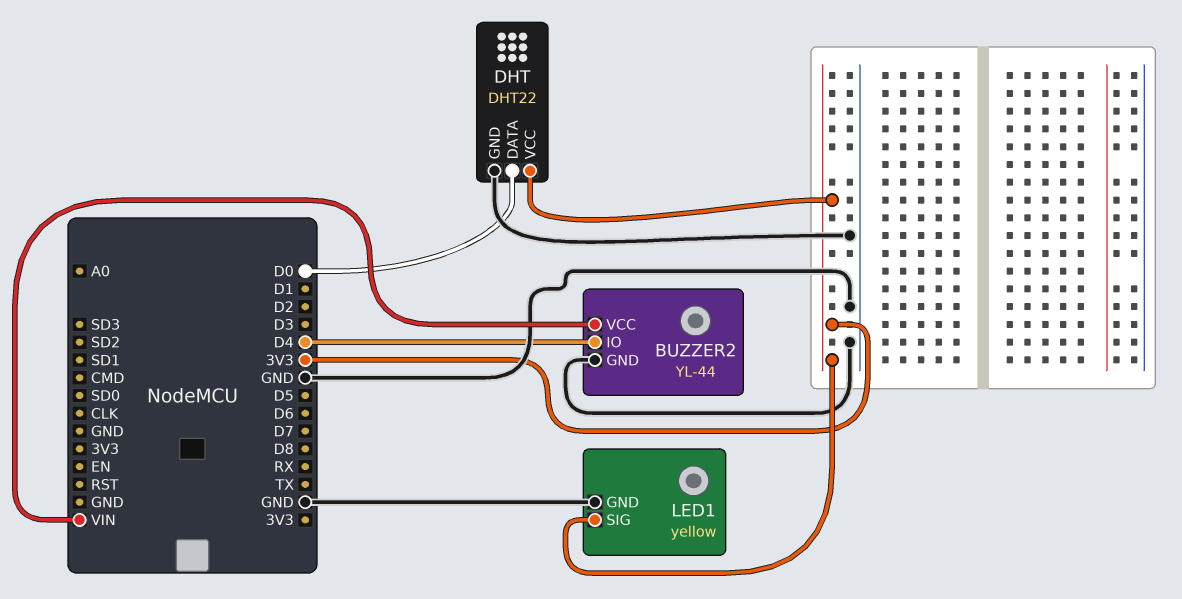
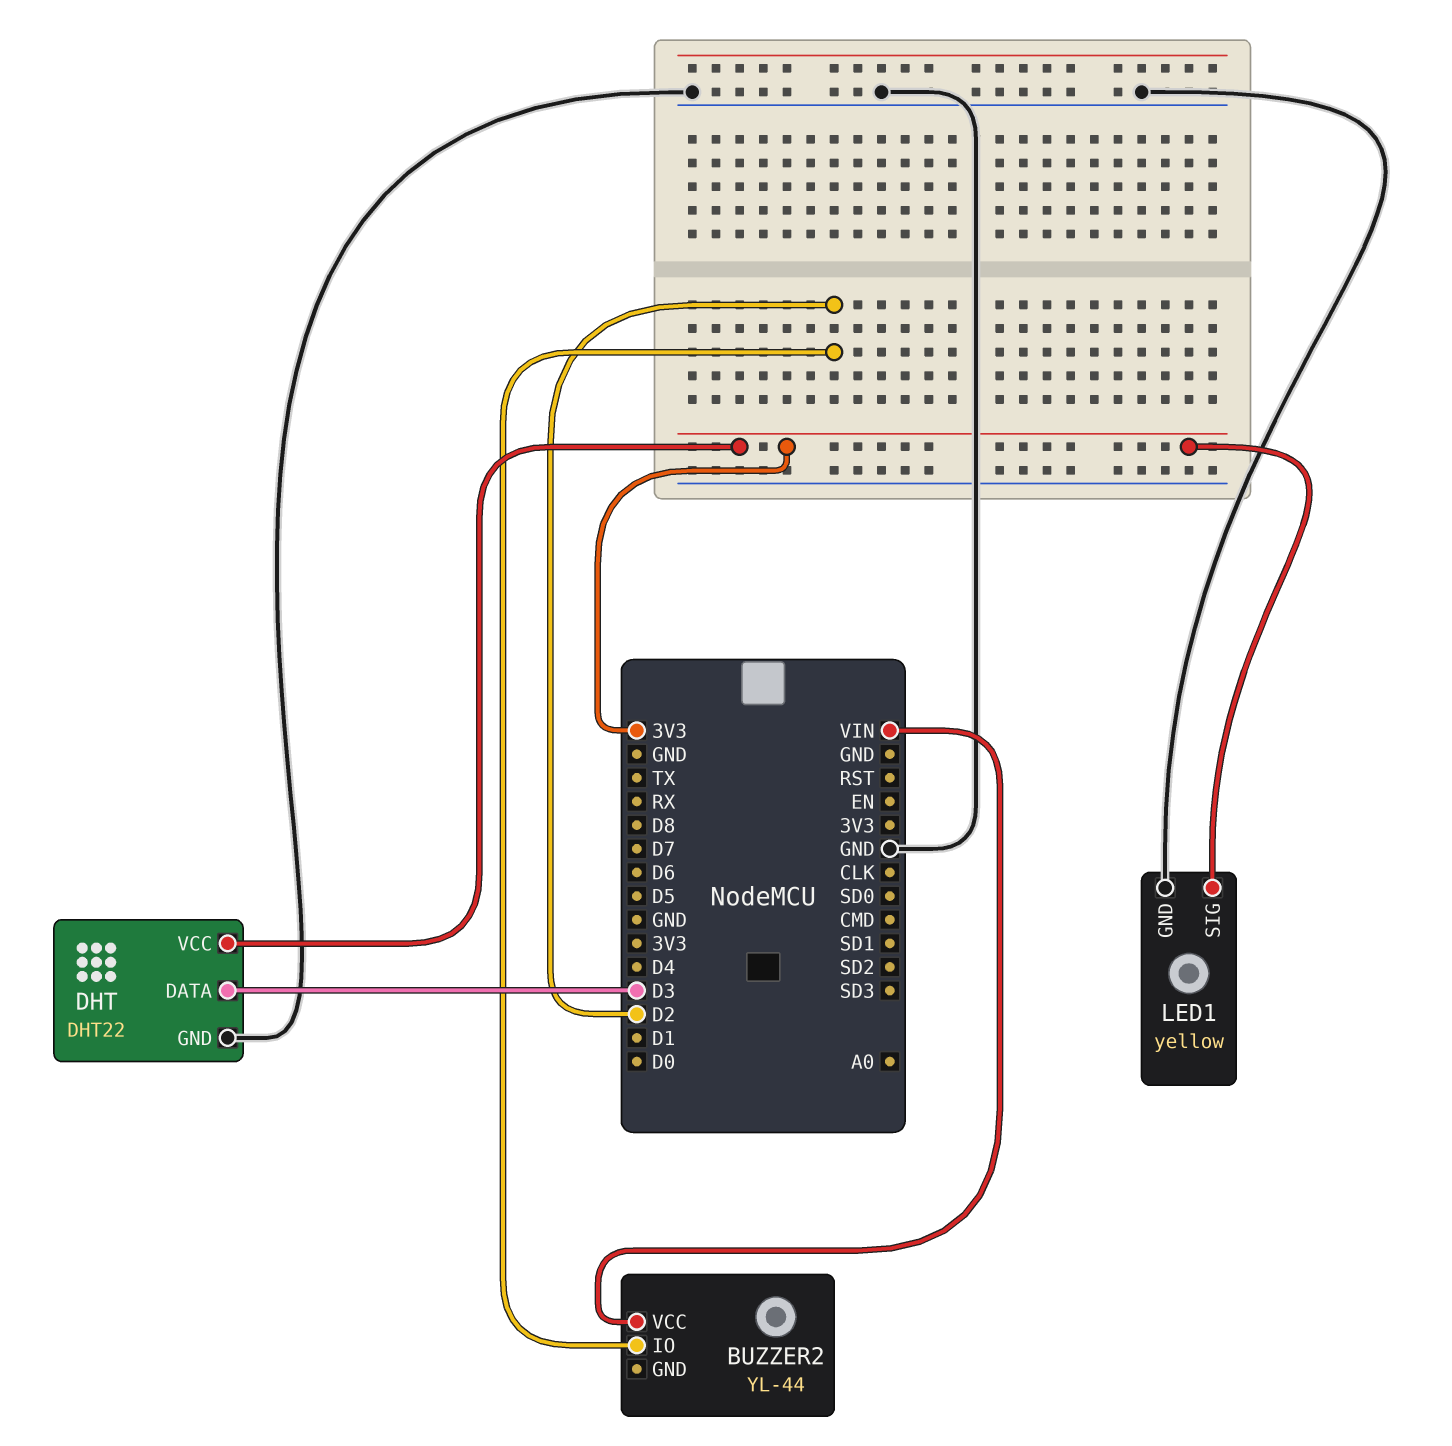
BUZZER2 pin GND: GND -> none
BUZZER2 pin IO: D4 -> D2
DHT pin DATA: D0 -> D3

